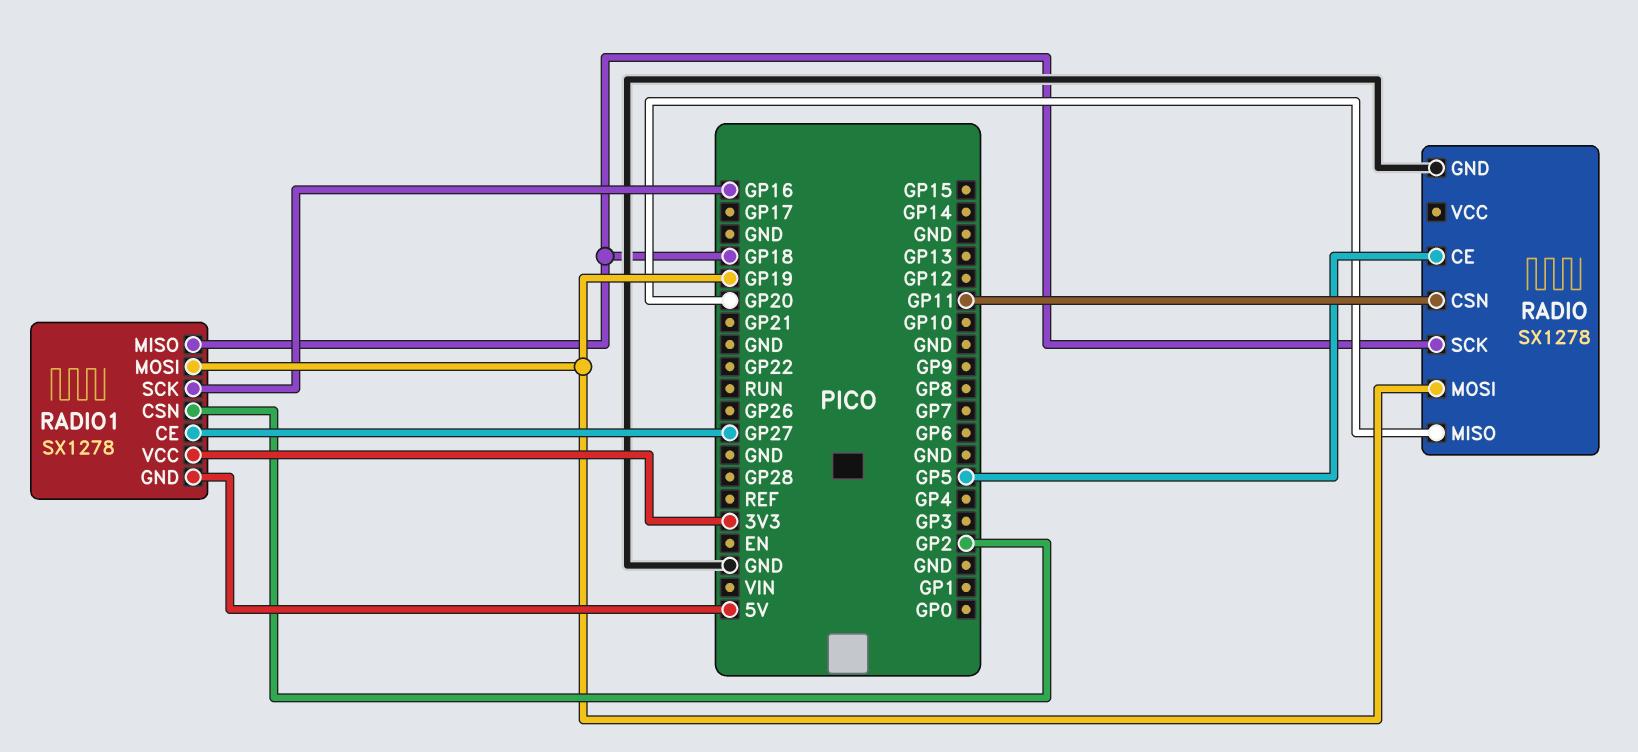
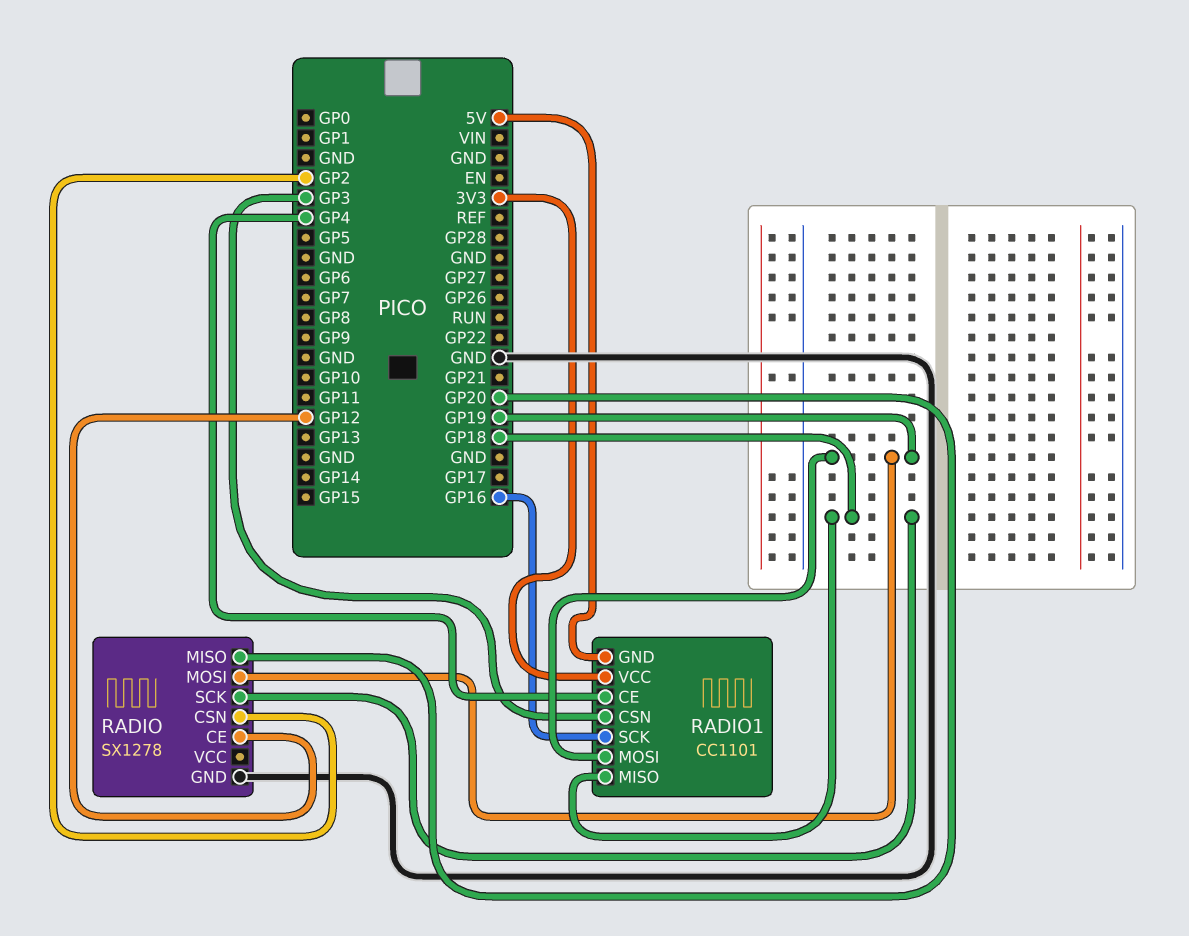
RADIO pin CE: GP5 -> GP12
RADIO pin CSN: GP11 -> GP2
RADIO1: SX1278 -> CC1101
RADIO1 pin CE: GP27 -> GP4
RADIO1 pin CSN: GP2 -> GP3

